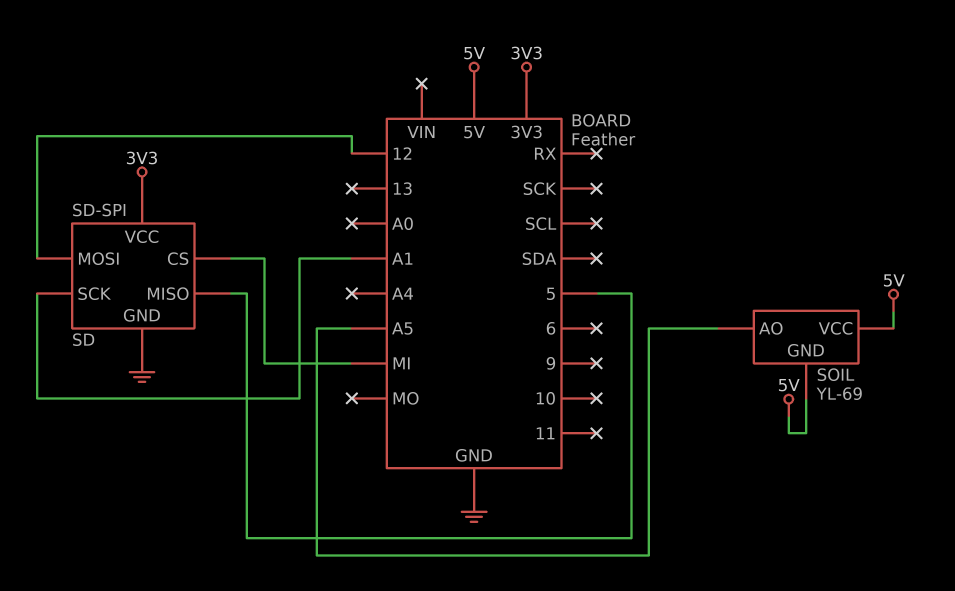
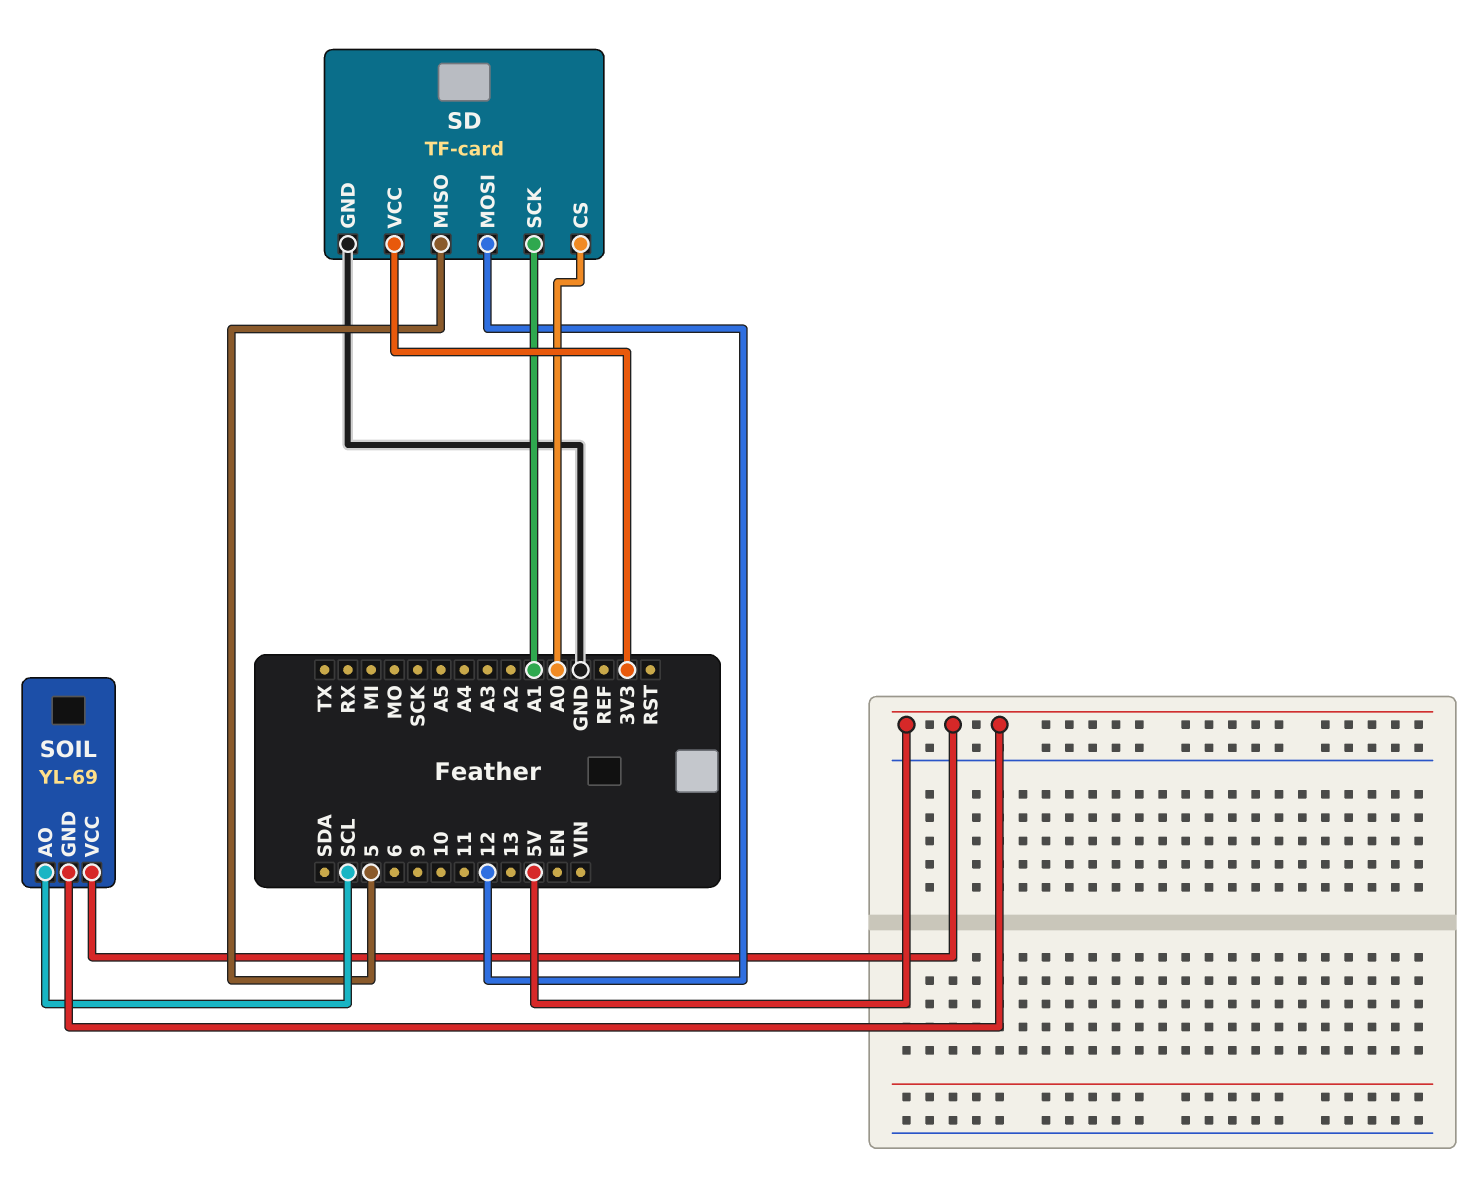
SD: SD-SPI -> TF-card
SD pin CS: MI -> A0
SOIL pin AO: A5 -> SCL

